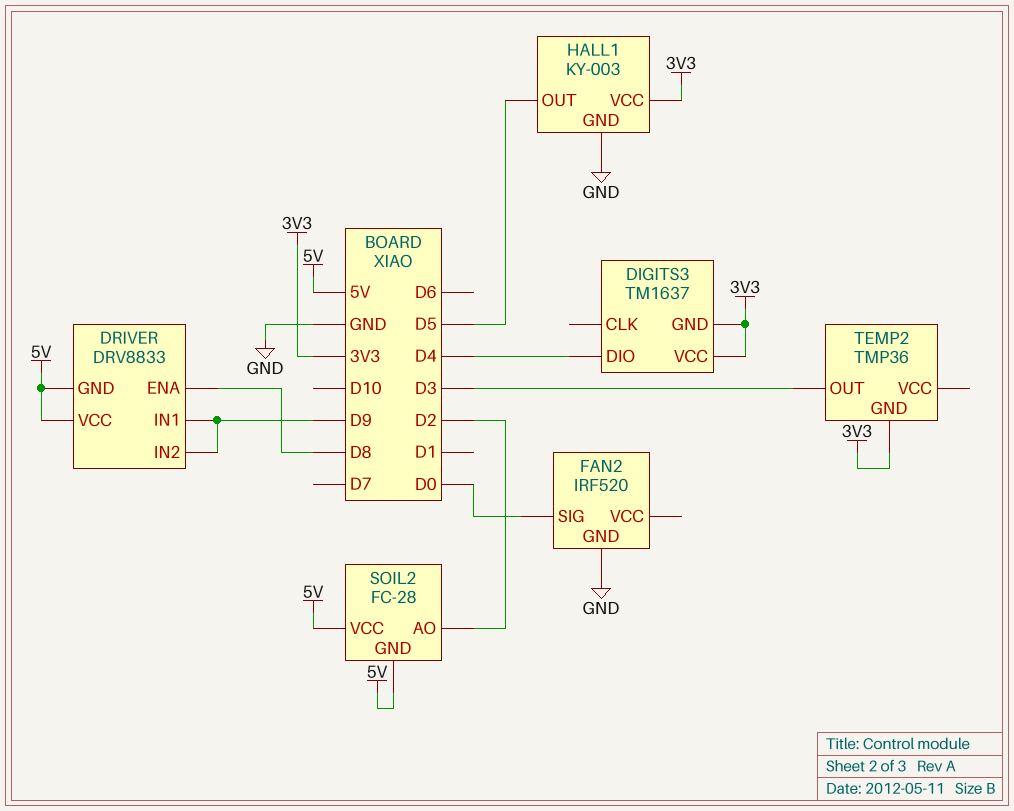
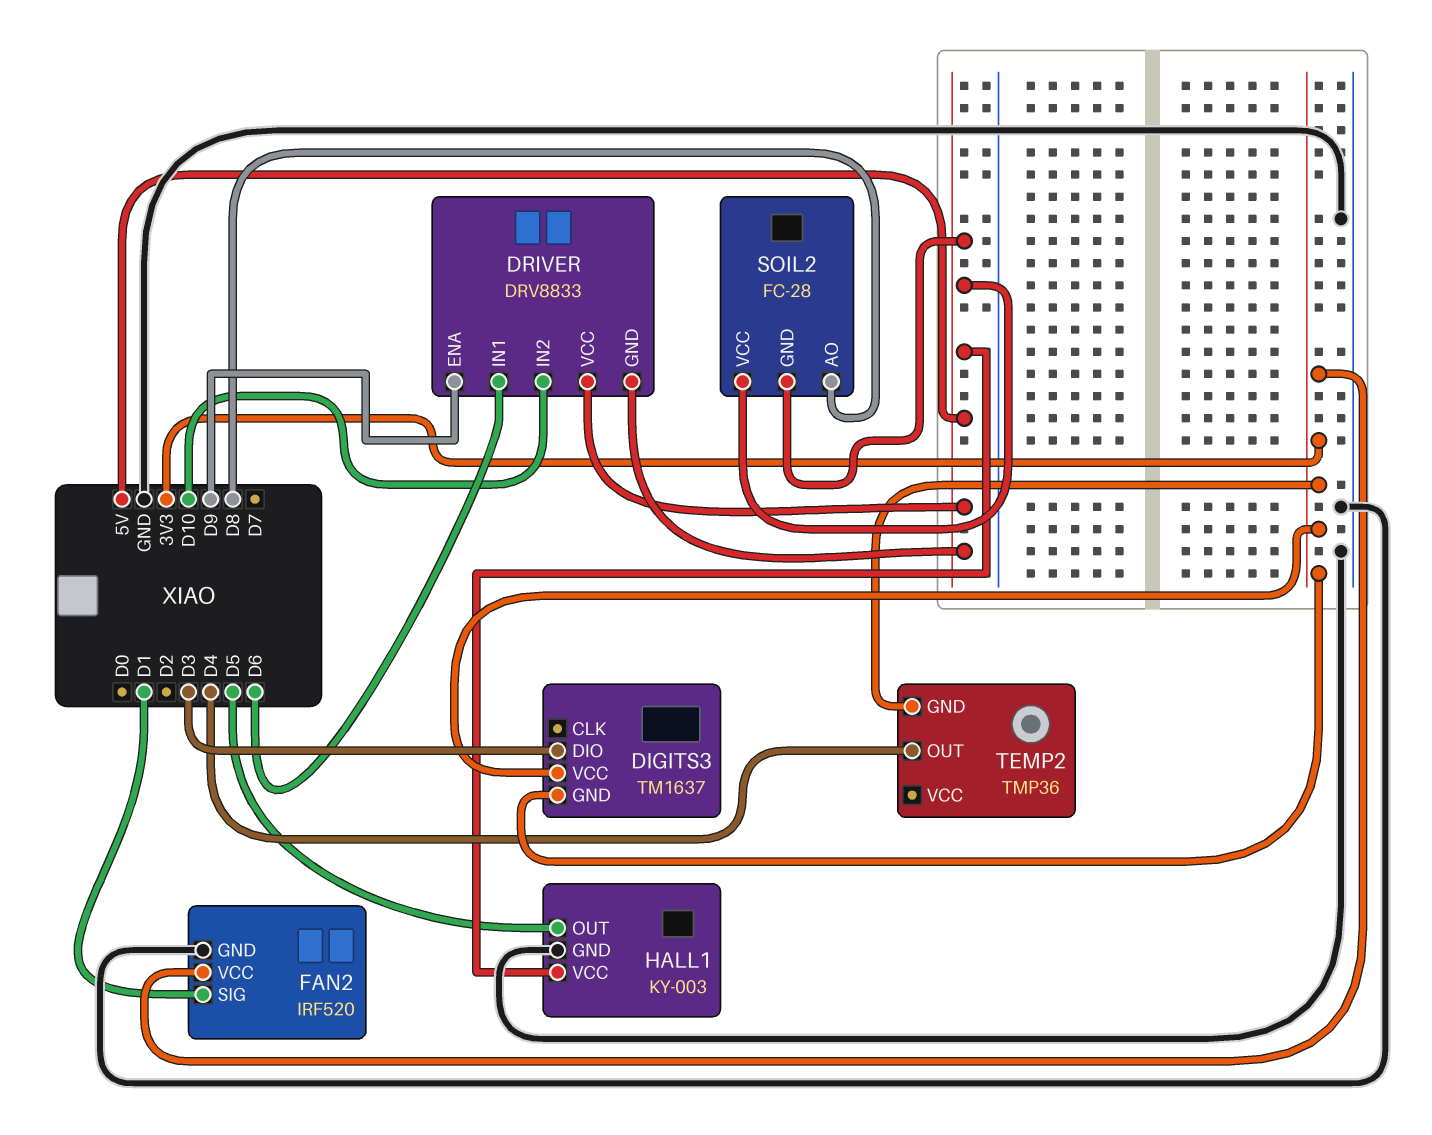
DIGITS3 pin DIO: D4 -> D3
DRIVER pin ENA: D8 -> D9
DRIVER pin IN1: D9 -> D6
DRIVER pin IN2: D9 -> D10
FAN2 pin SIG: D0 -> D1
FAN2 pin VCC: none -> 3V3
HALL1 pin VCC: 3V3 -> 5V
SOIL2 pin AO: D2 -> D8
TEMP2 pin OUT: D3 -> D4

